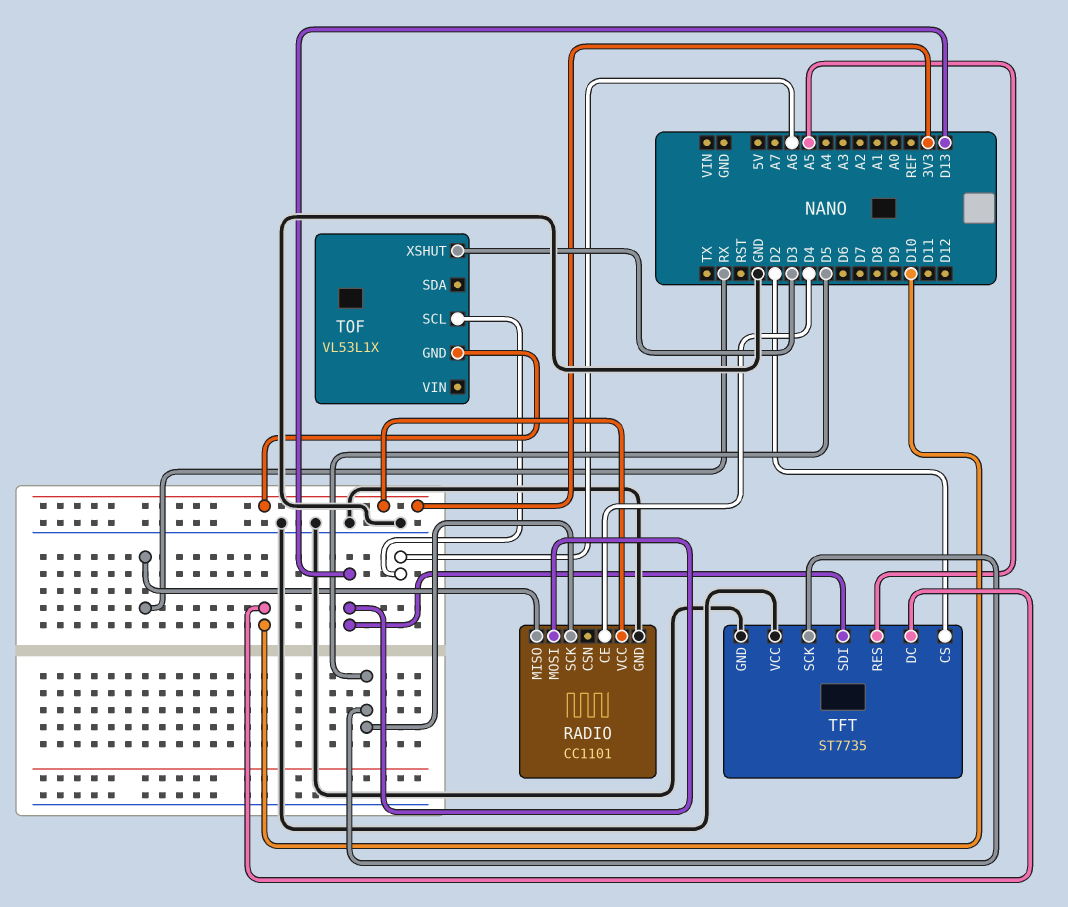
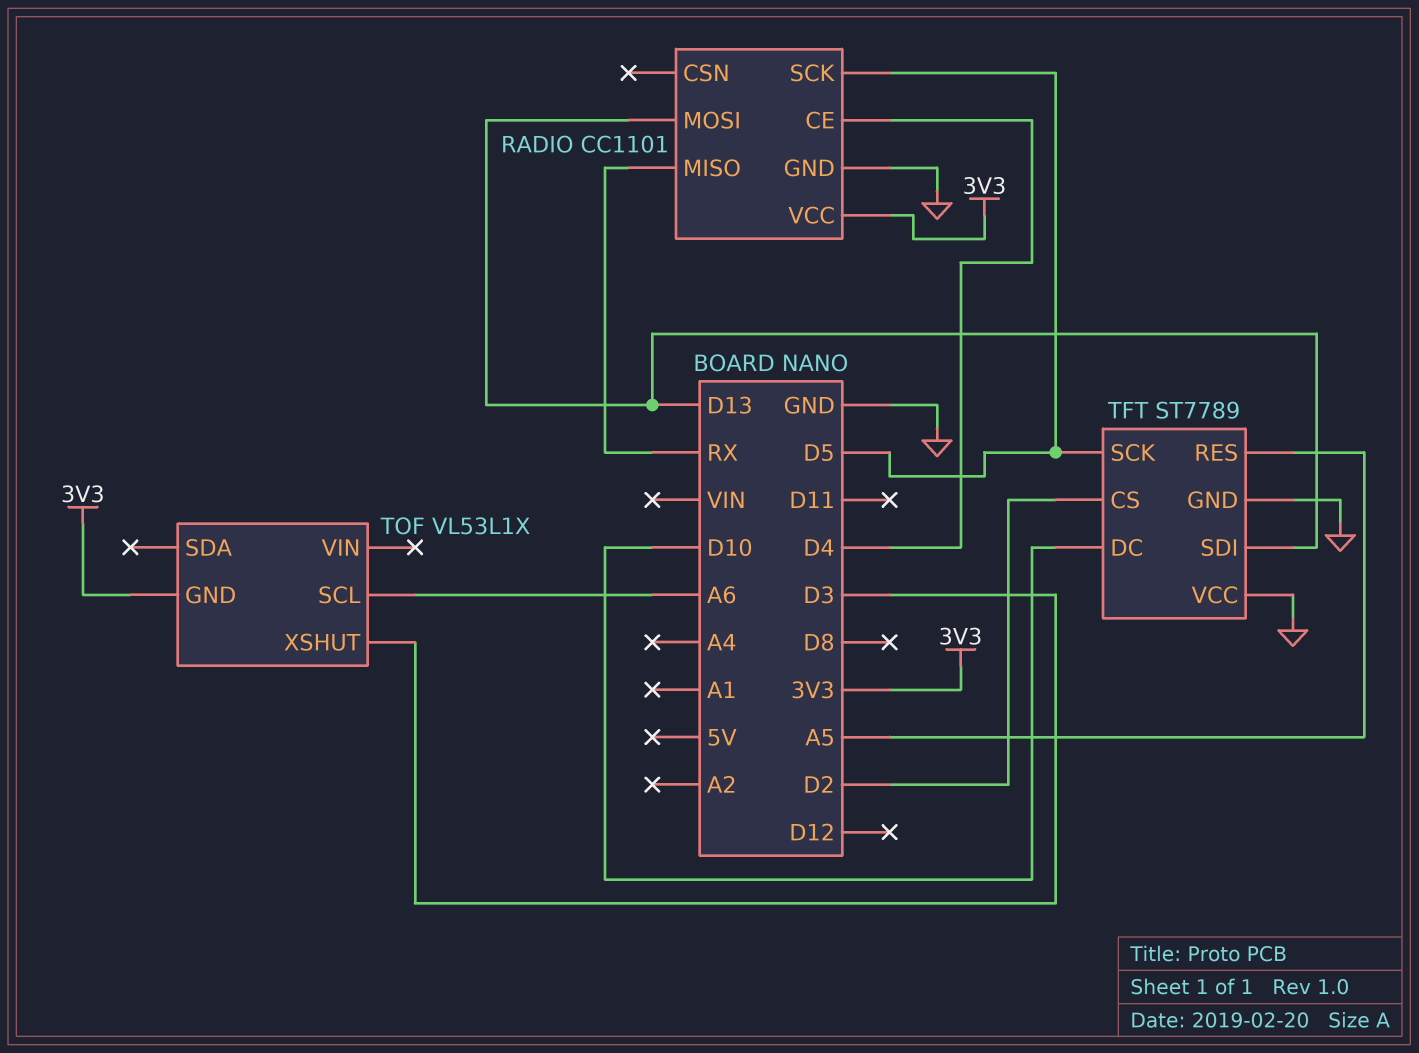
TFT: ST7735 -> ST7789

